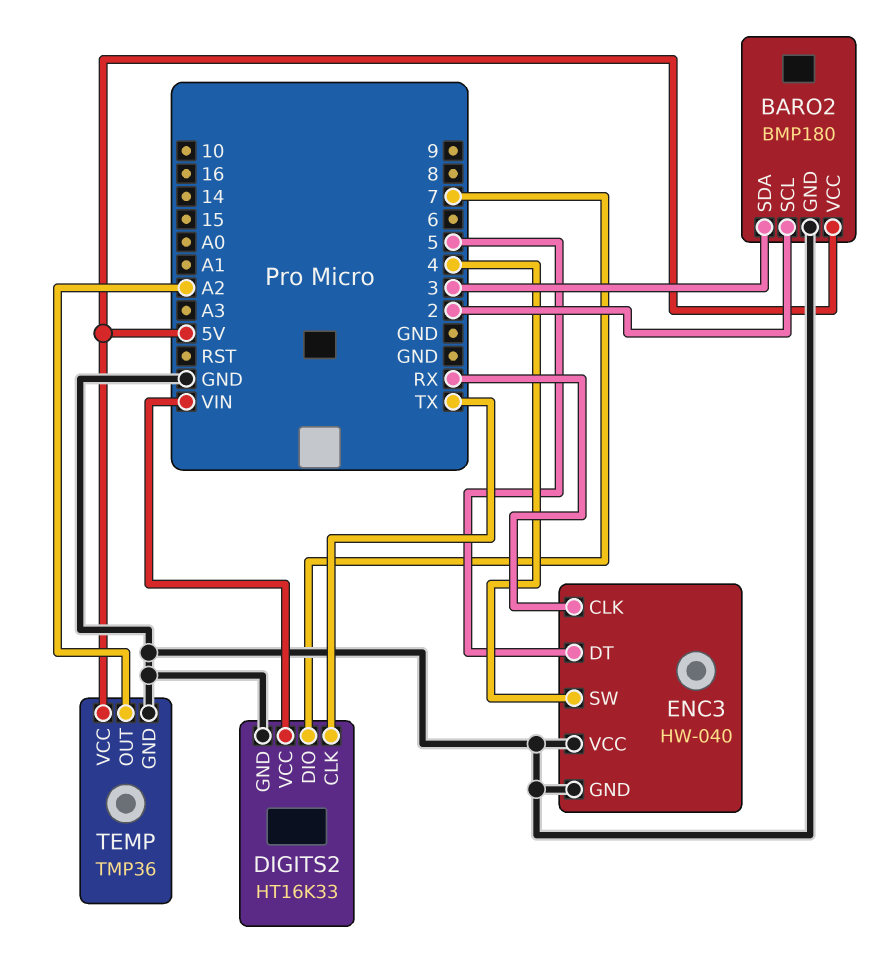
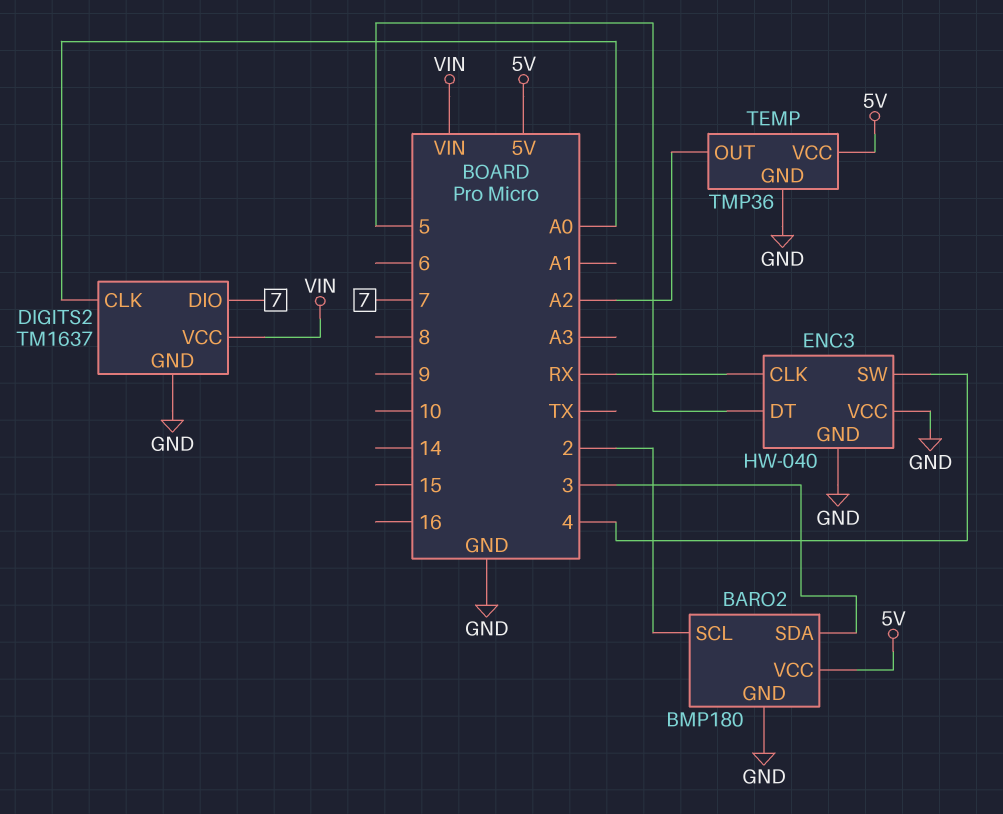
DIGITS2: HT16K33 -> TM1637
DIGITS2 pin CLK: TX -> A0

